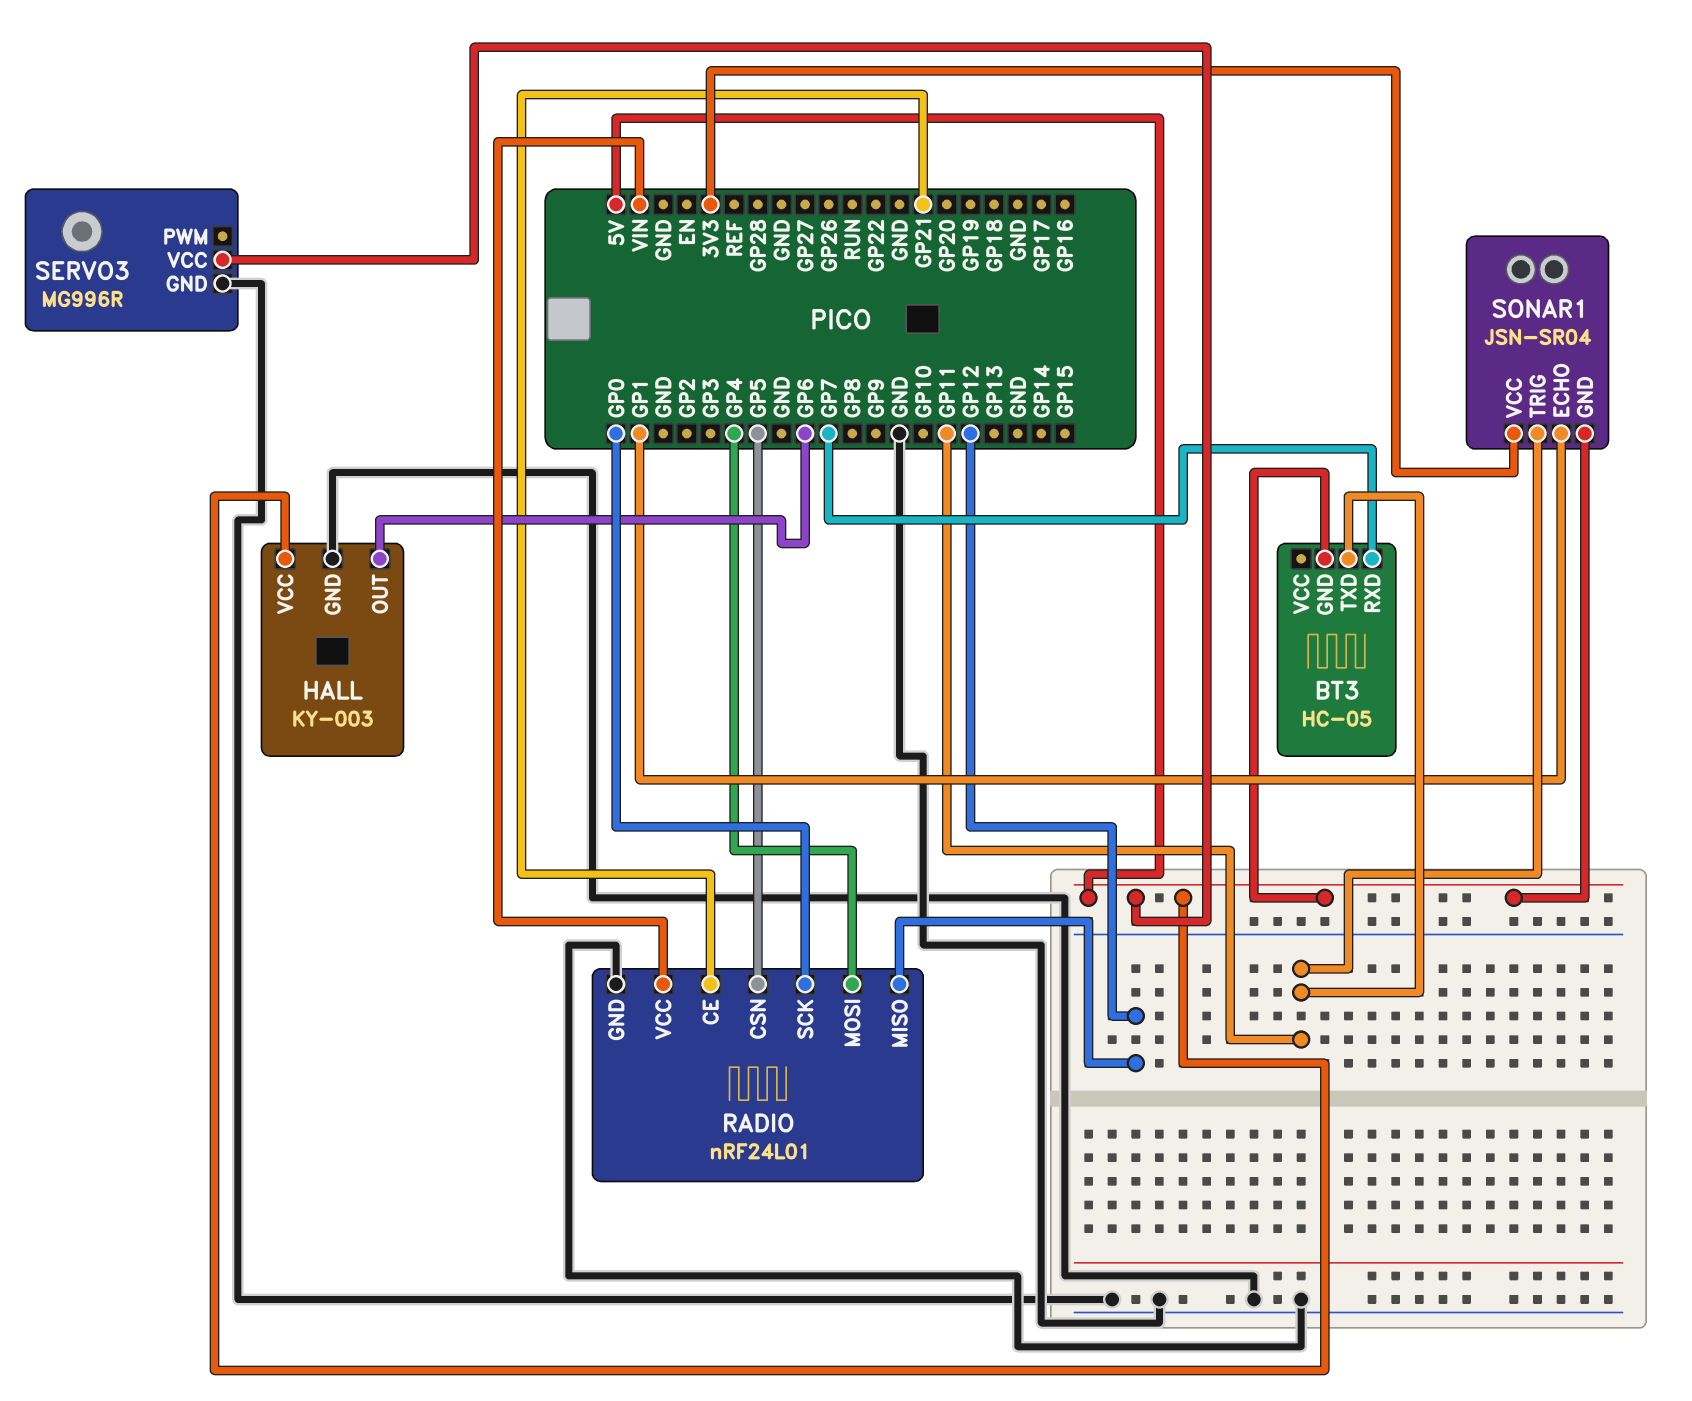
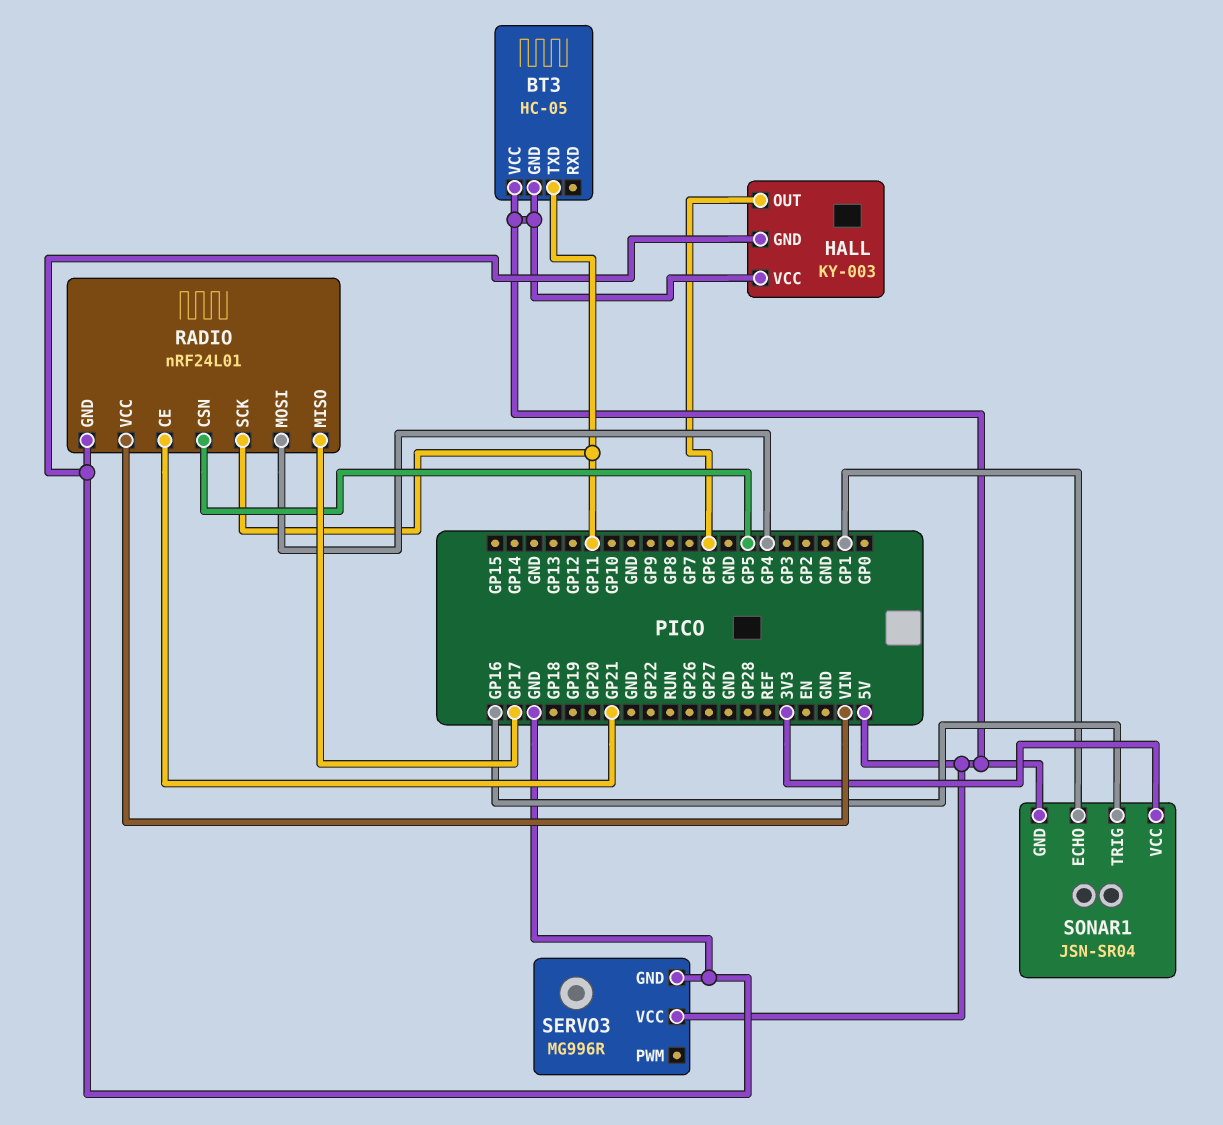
BT3 pin RXD: GP7 -> none
BT3 pin VCC: none -> 5V
RADIO pin MISO: GP12 -> GP17
RADIO pin SCK: GP0 -> GP11
SONAR1 pin TRIG: GP11 -> GP16

